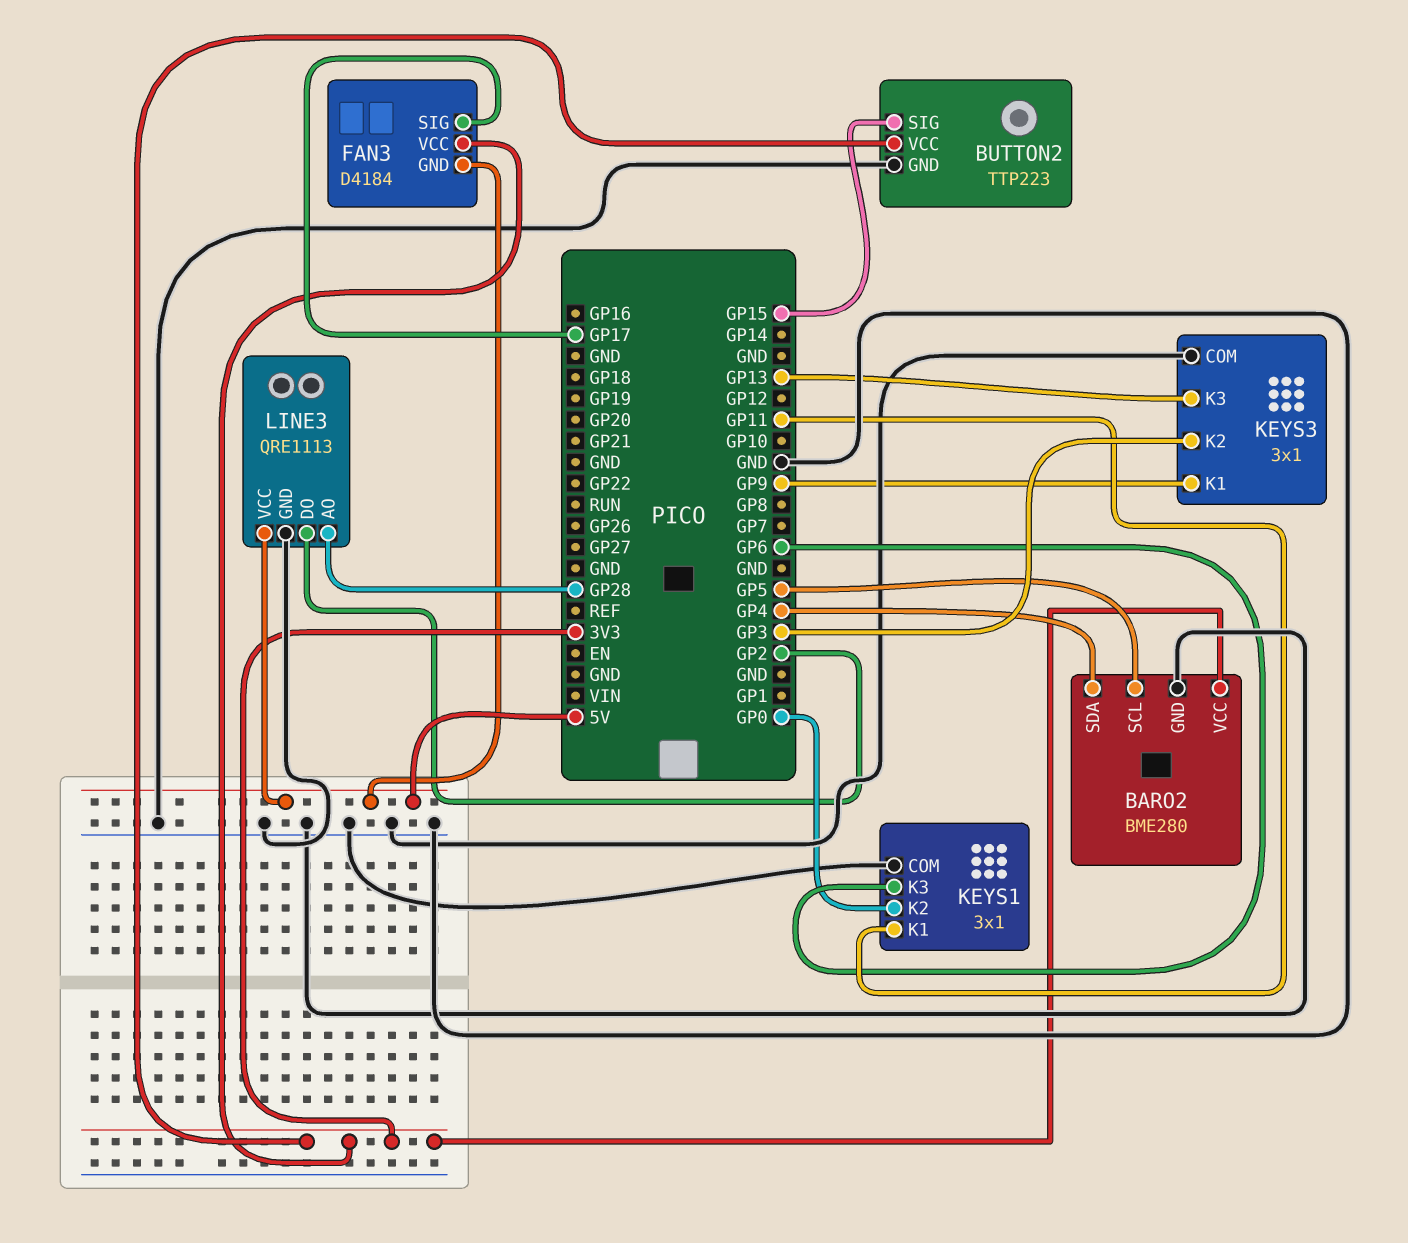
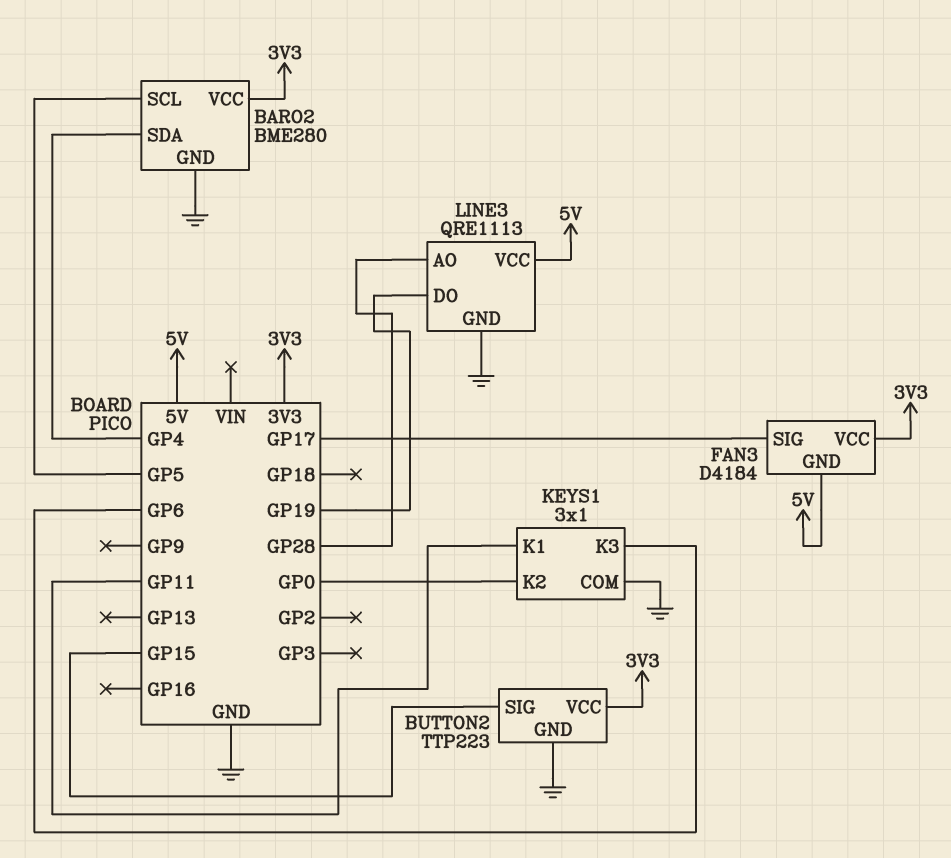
KEYS3: 3x1 -> none
KEYS3 pin COM: GND -> none
KEYS3 pin K1: GP9 -> none
KEYS3 pin K2: GP3 -> none
KEYS3 pin K3: GP13 -> none
LINE3 pin DO: GP2 -> GP19

